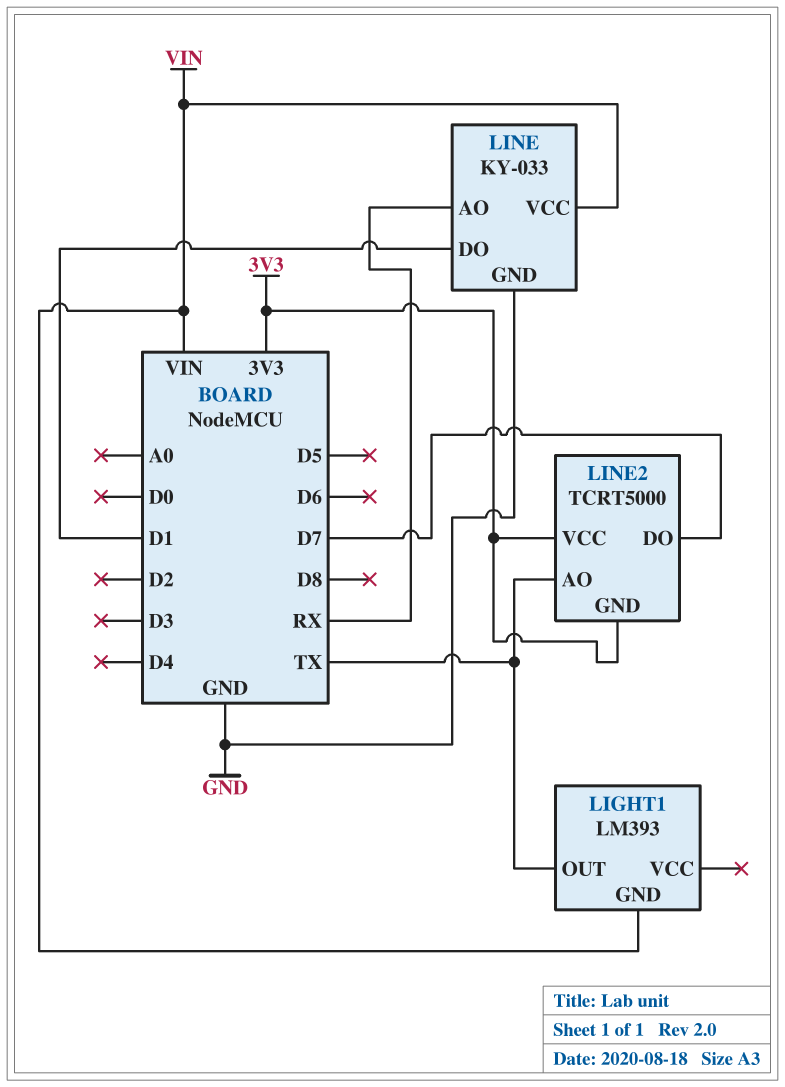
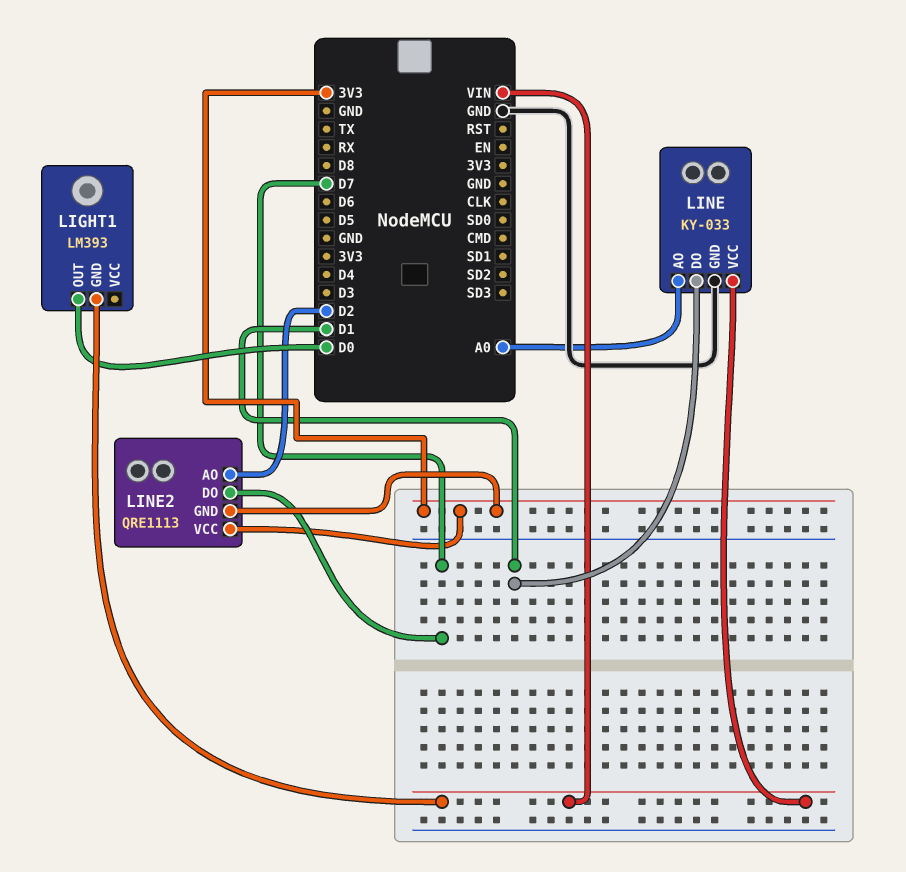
LIGHT1 pin OUT: TX -> D0
LINE pin AO: RX -> A0
LINE2: TCRT5000 -> QRE1113
LINE2 pin AO: TX -> D2

